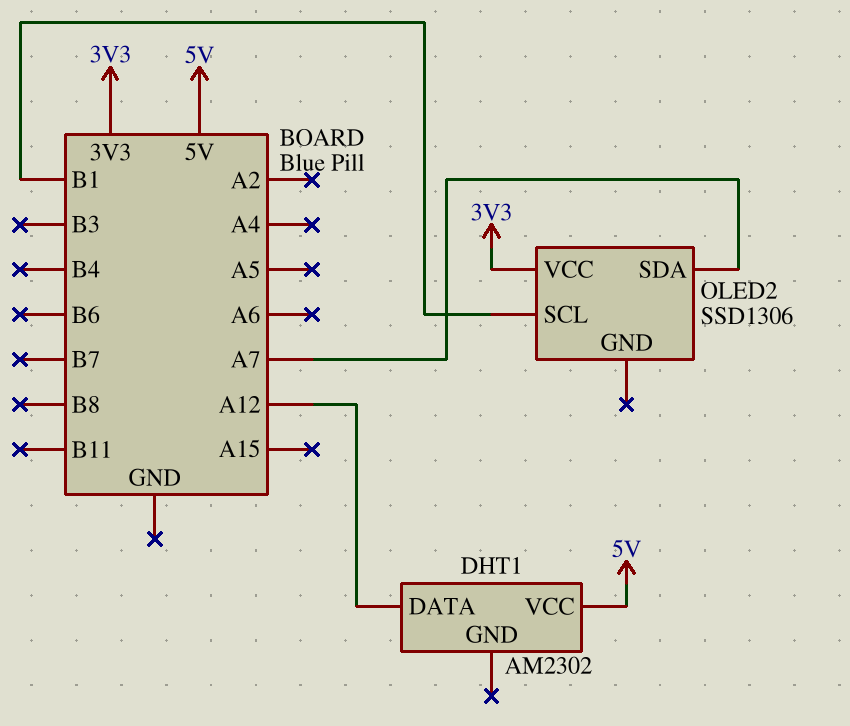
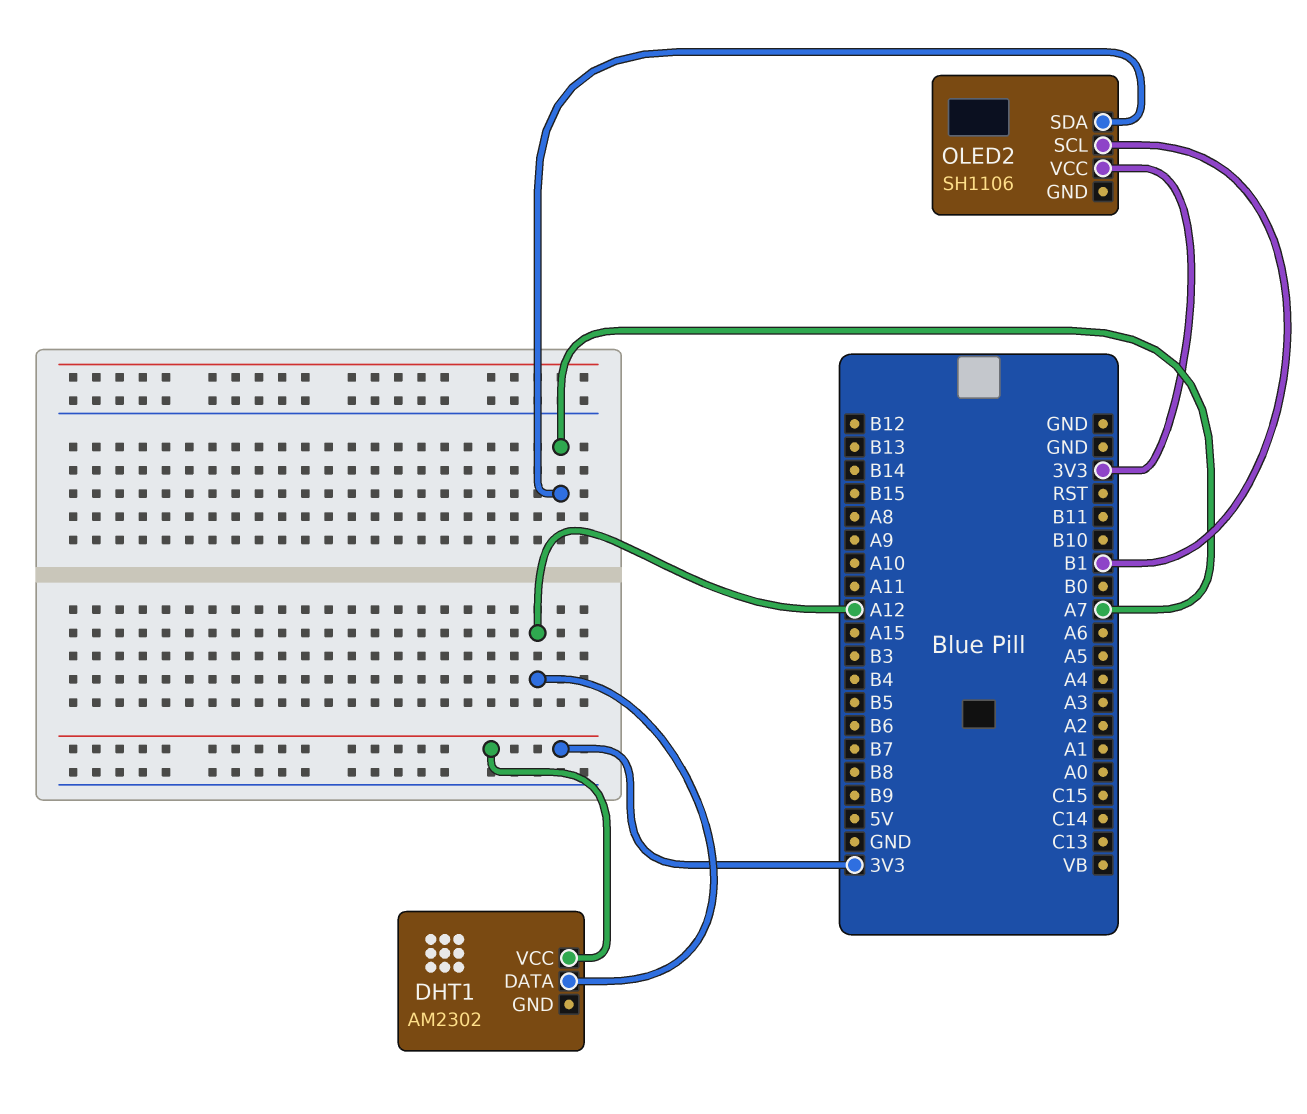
DHT1 pin VCC: 5V -> 3V3
OLED2: SSD1306 -> SH1106

